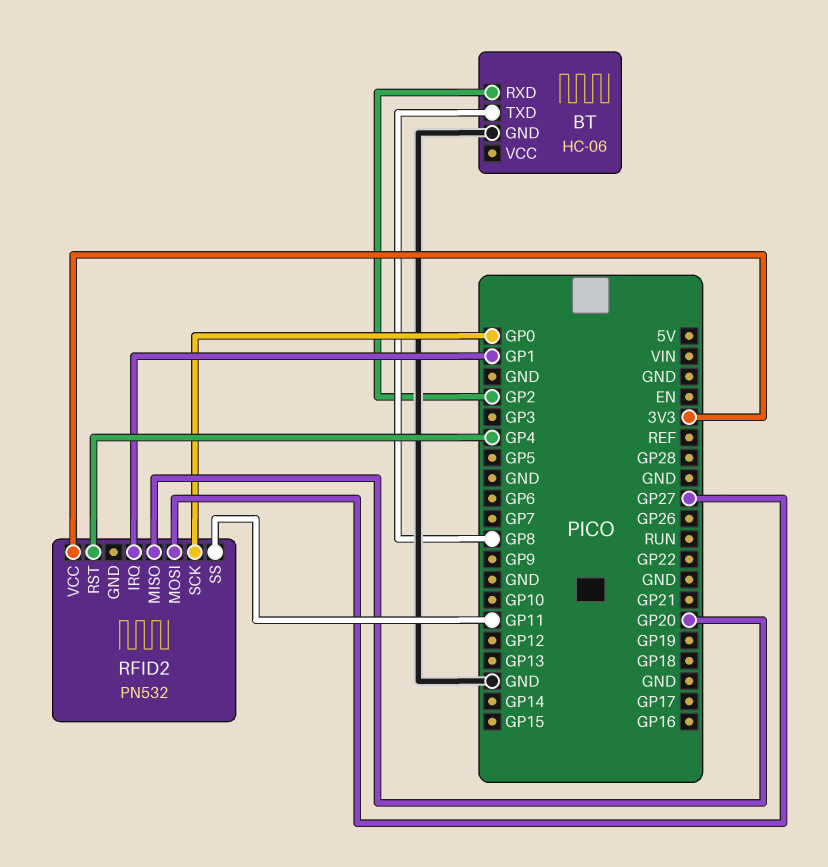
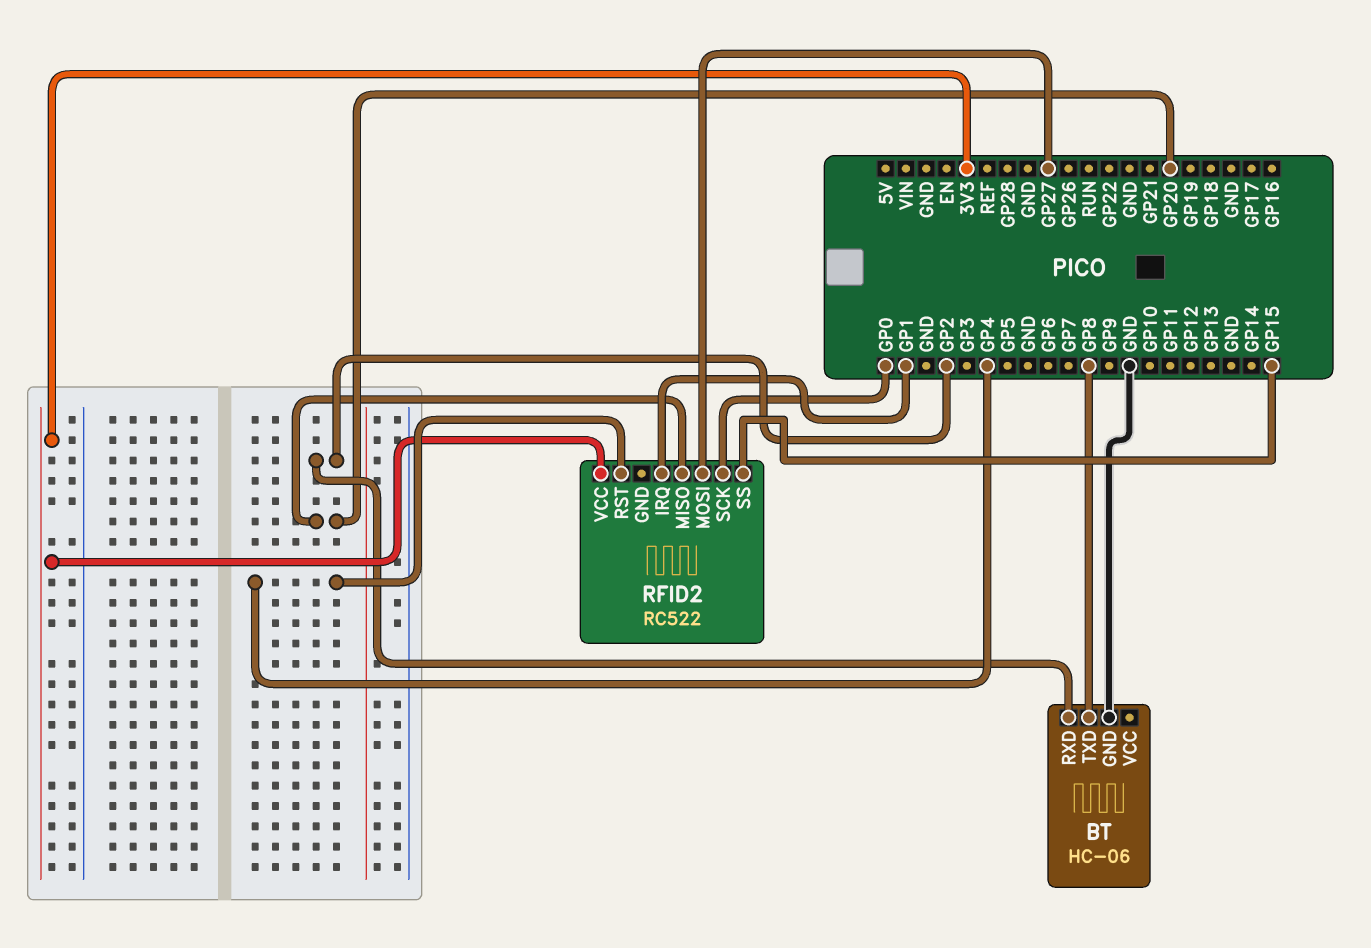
RFID2: PN532 -> RC522
RFID2 pin SS: GP11 -> GP15

